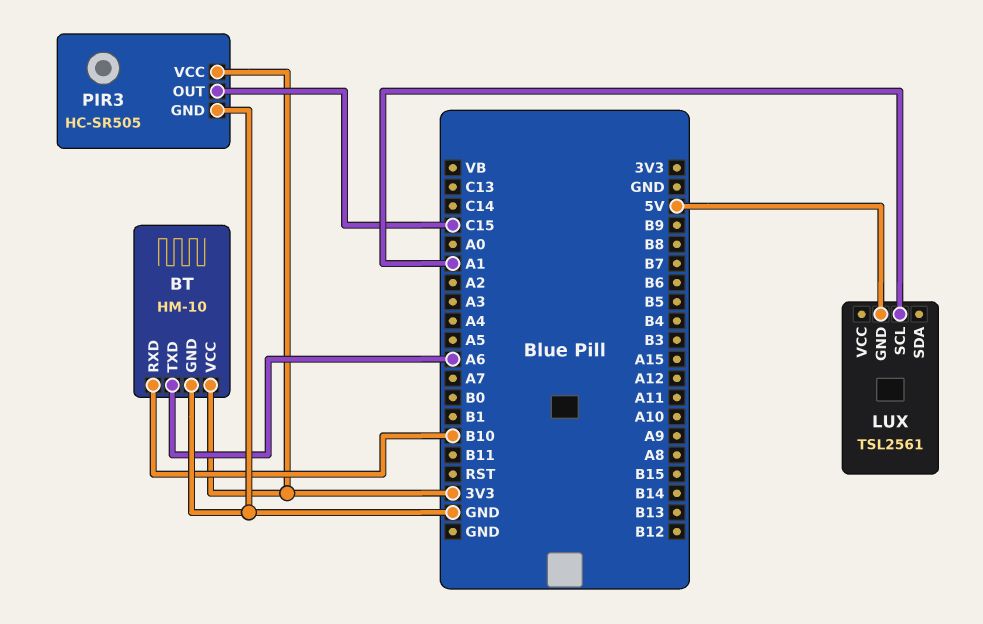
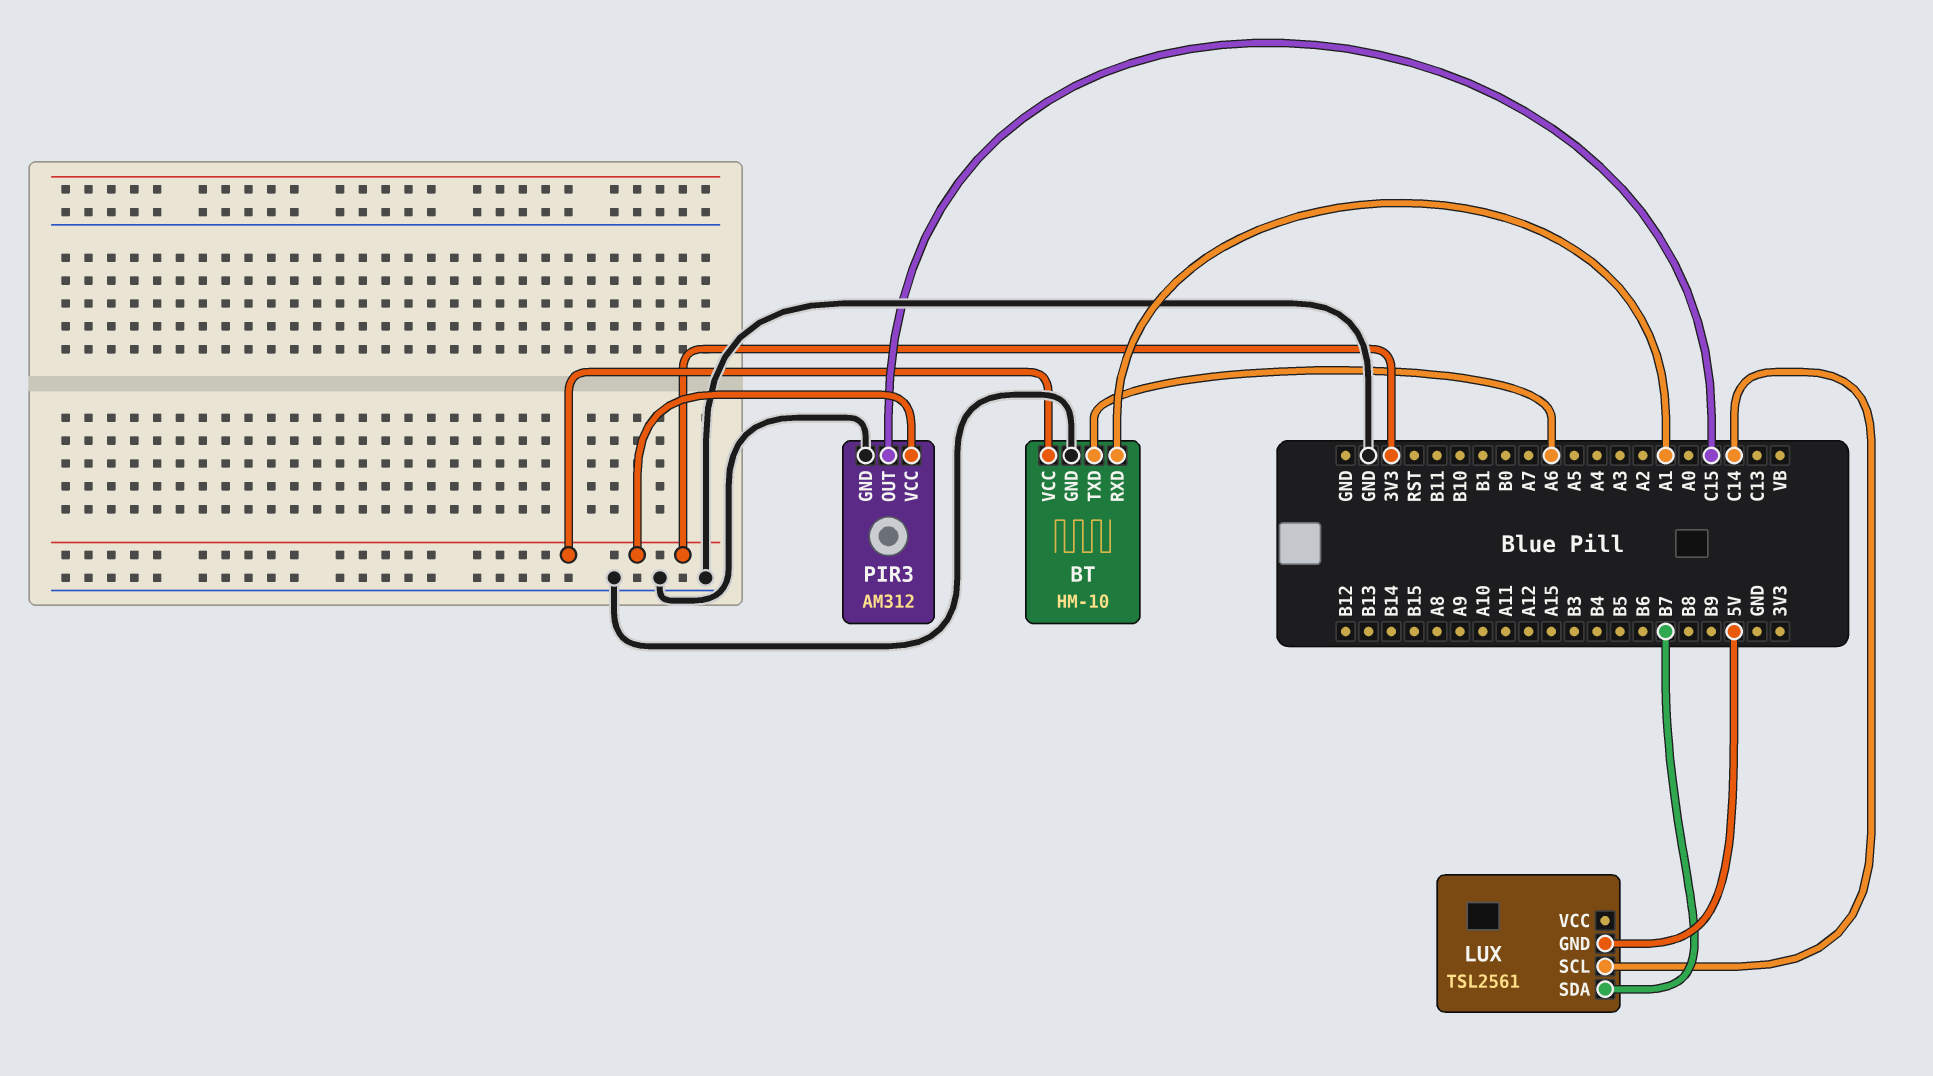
BT pin RXD: B10 -> A1
LUX pin SCL: A1 -> C14
LUX pin SDA: none -> B7
PIR3: HC-SR505 -> AM312

